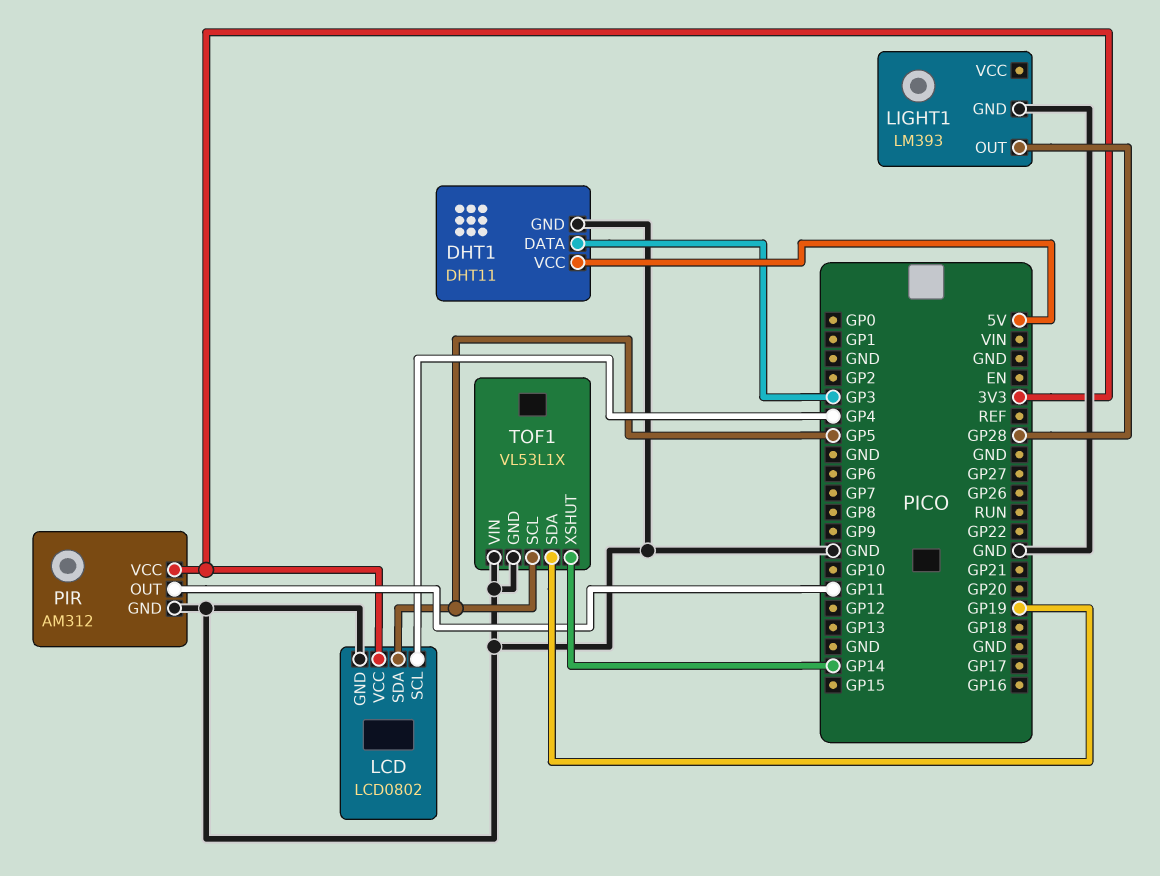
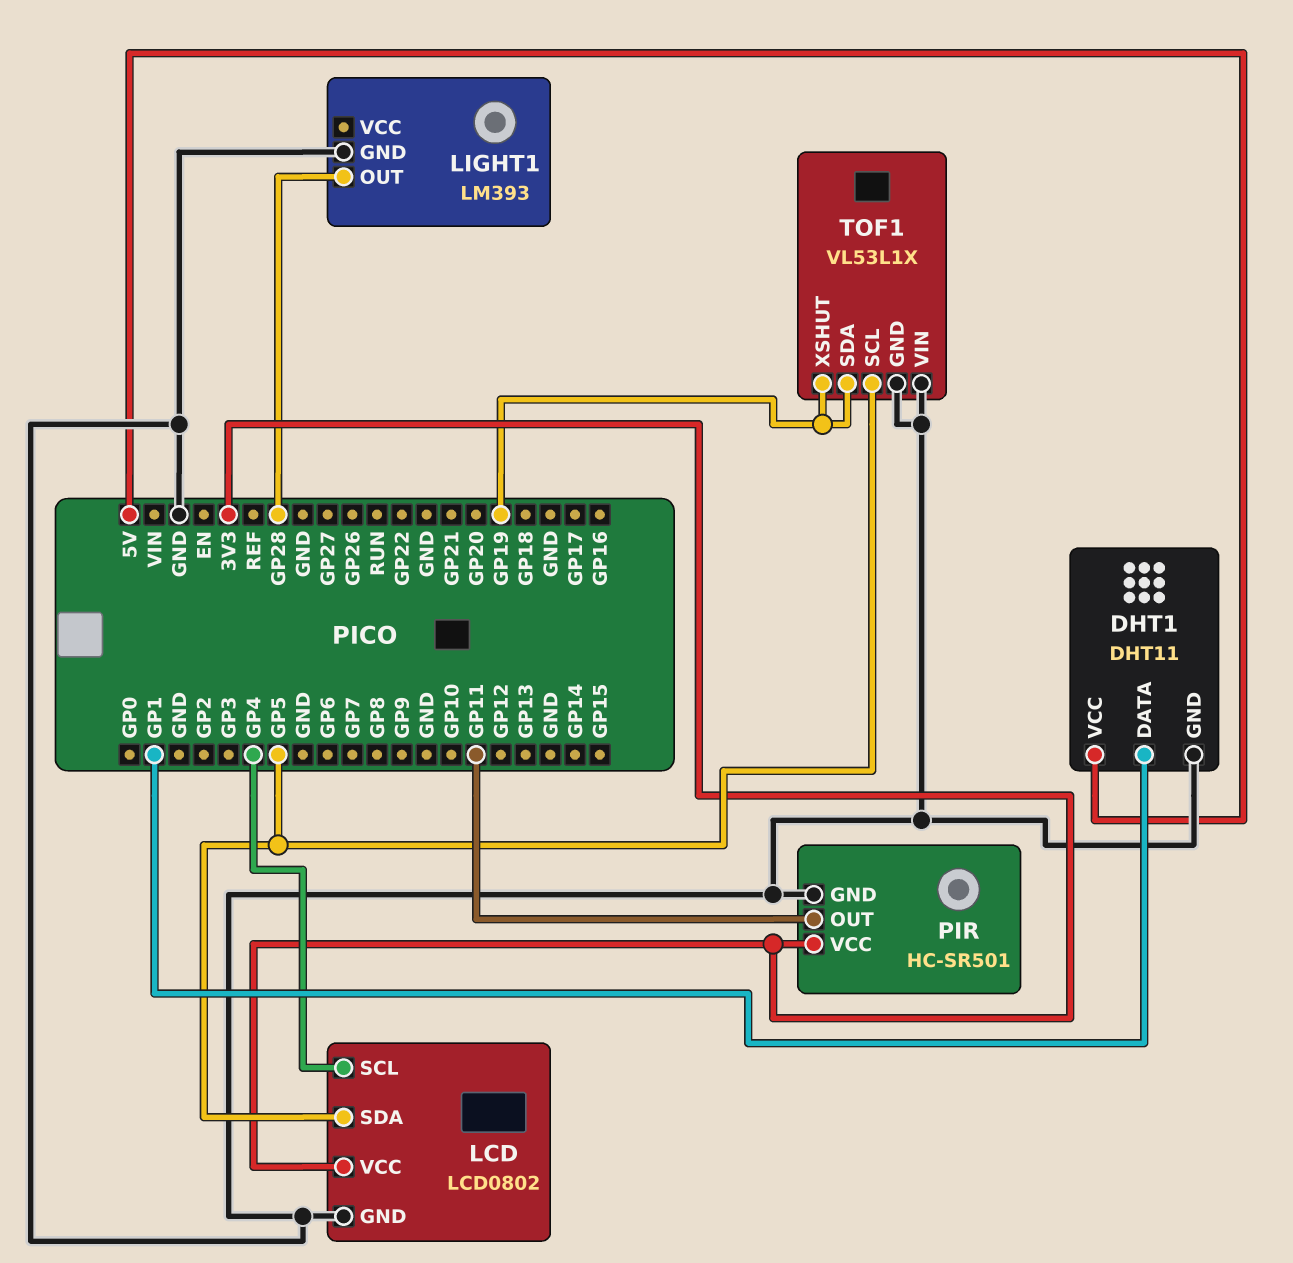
DHT1 pin DATA: GP3 -> GP1
PIR: AM312 -> HC-SR501
TOF1 pin XSHUT: GP14 -> GP19

